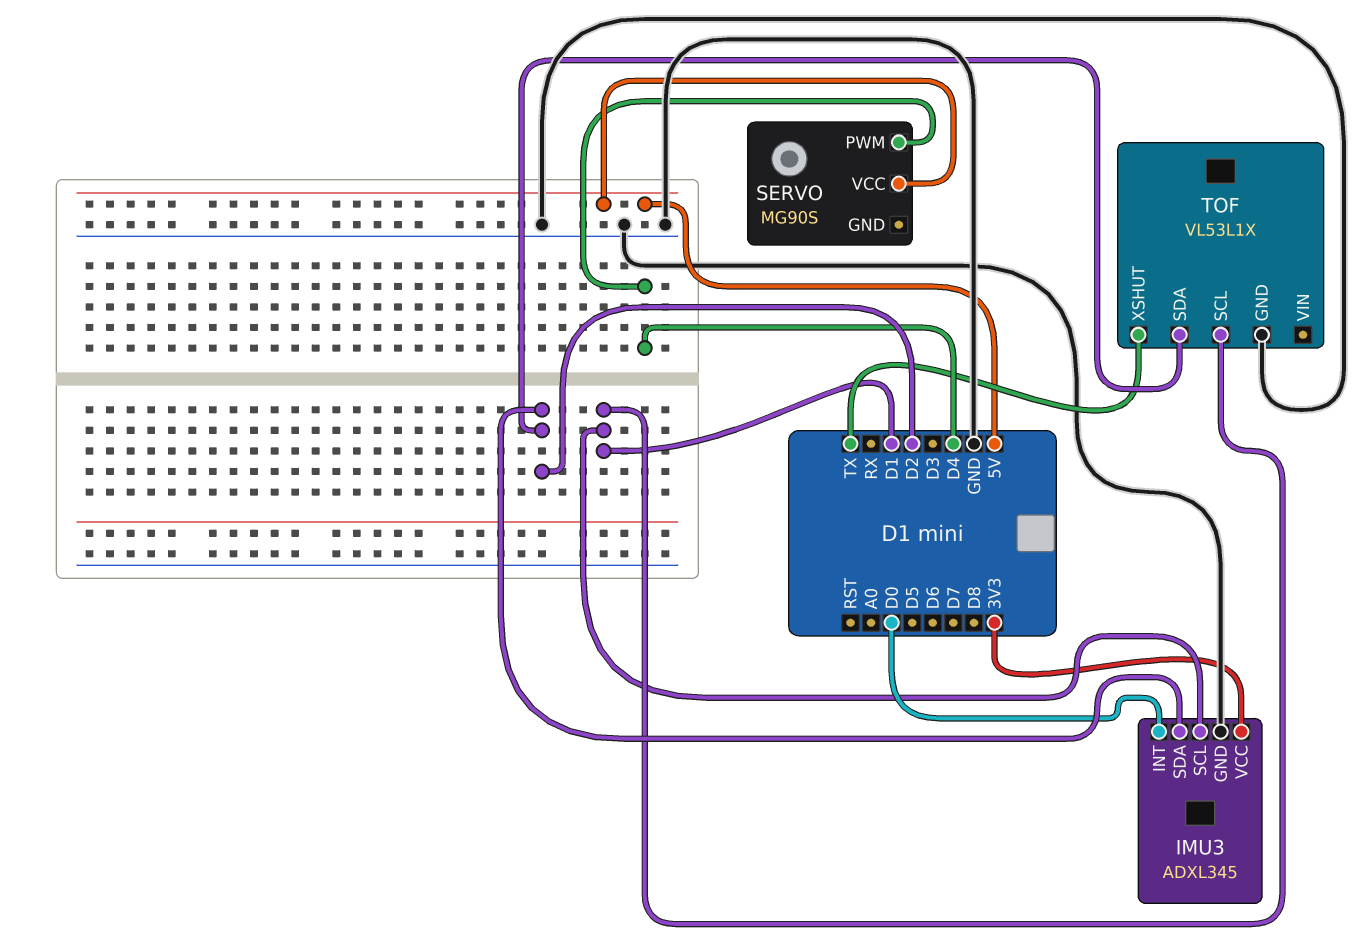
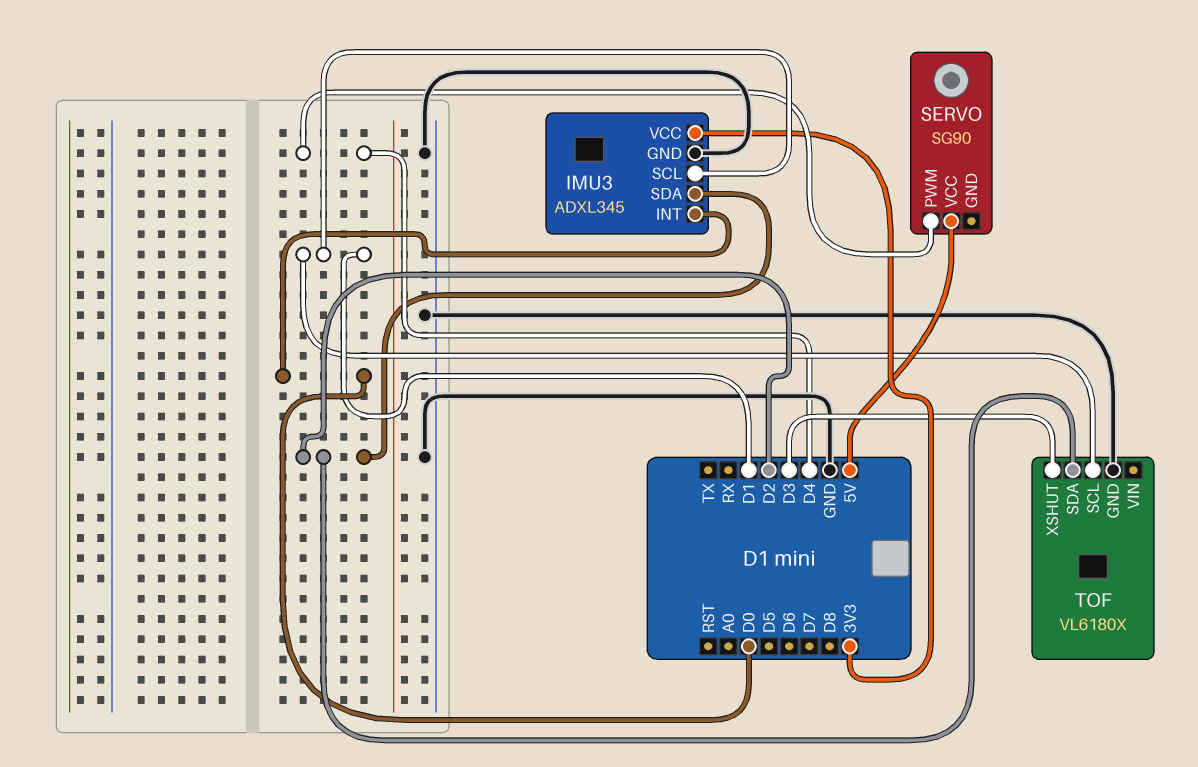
SERVO: MG90S -> SG90
TOF: VL53L1X -> VL6180X
TOF pin XSHUT: TX -> D3

